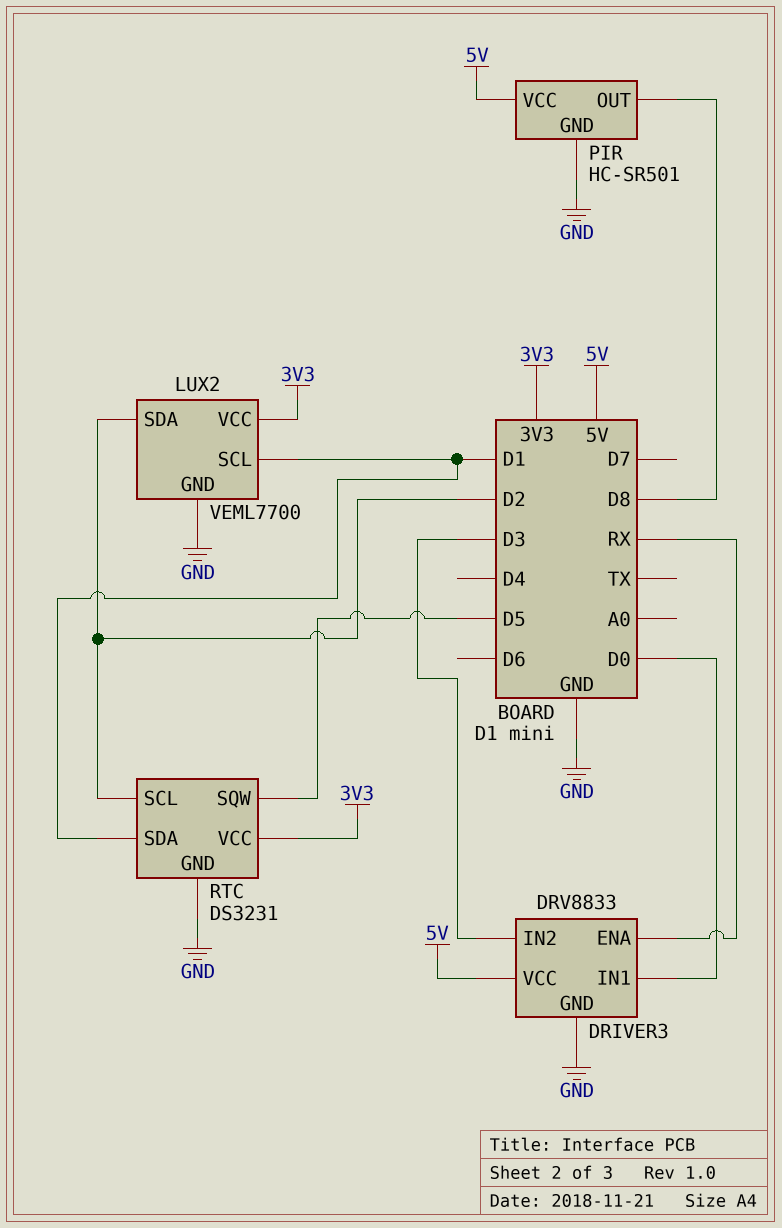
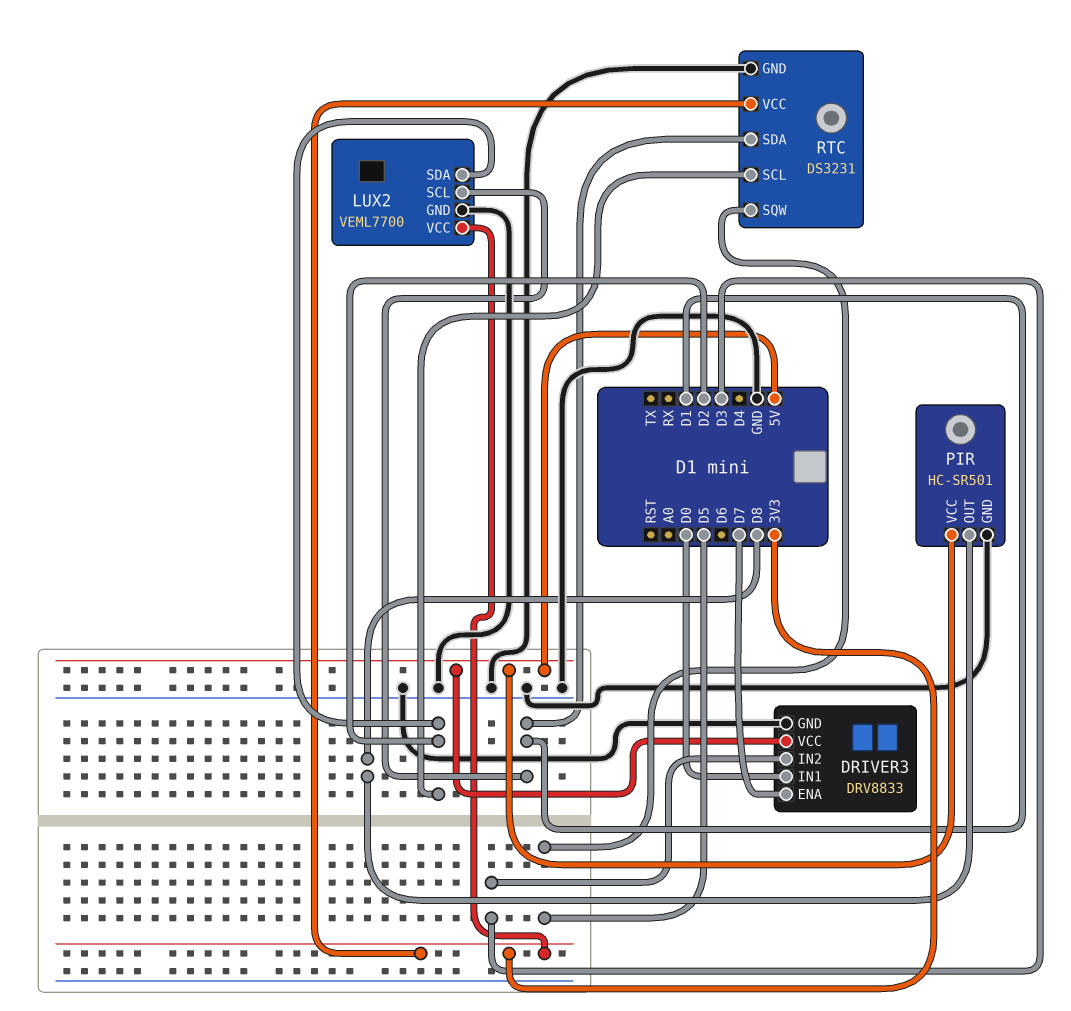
DRIVER3 pin ENA: RX -> D7

